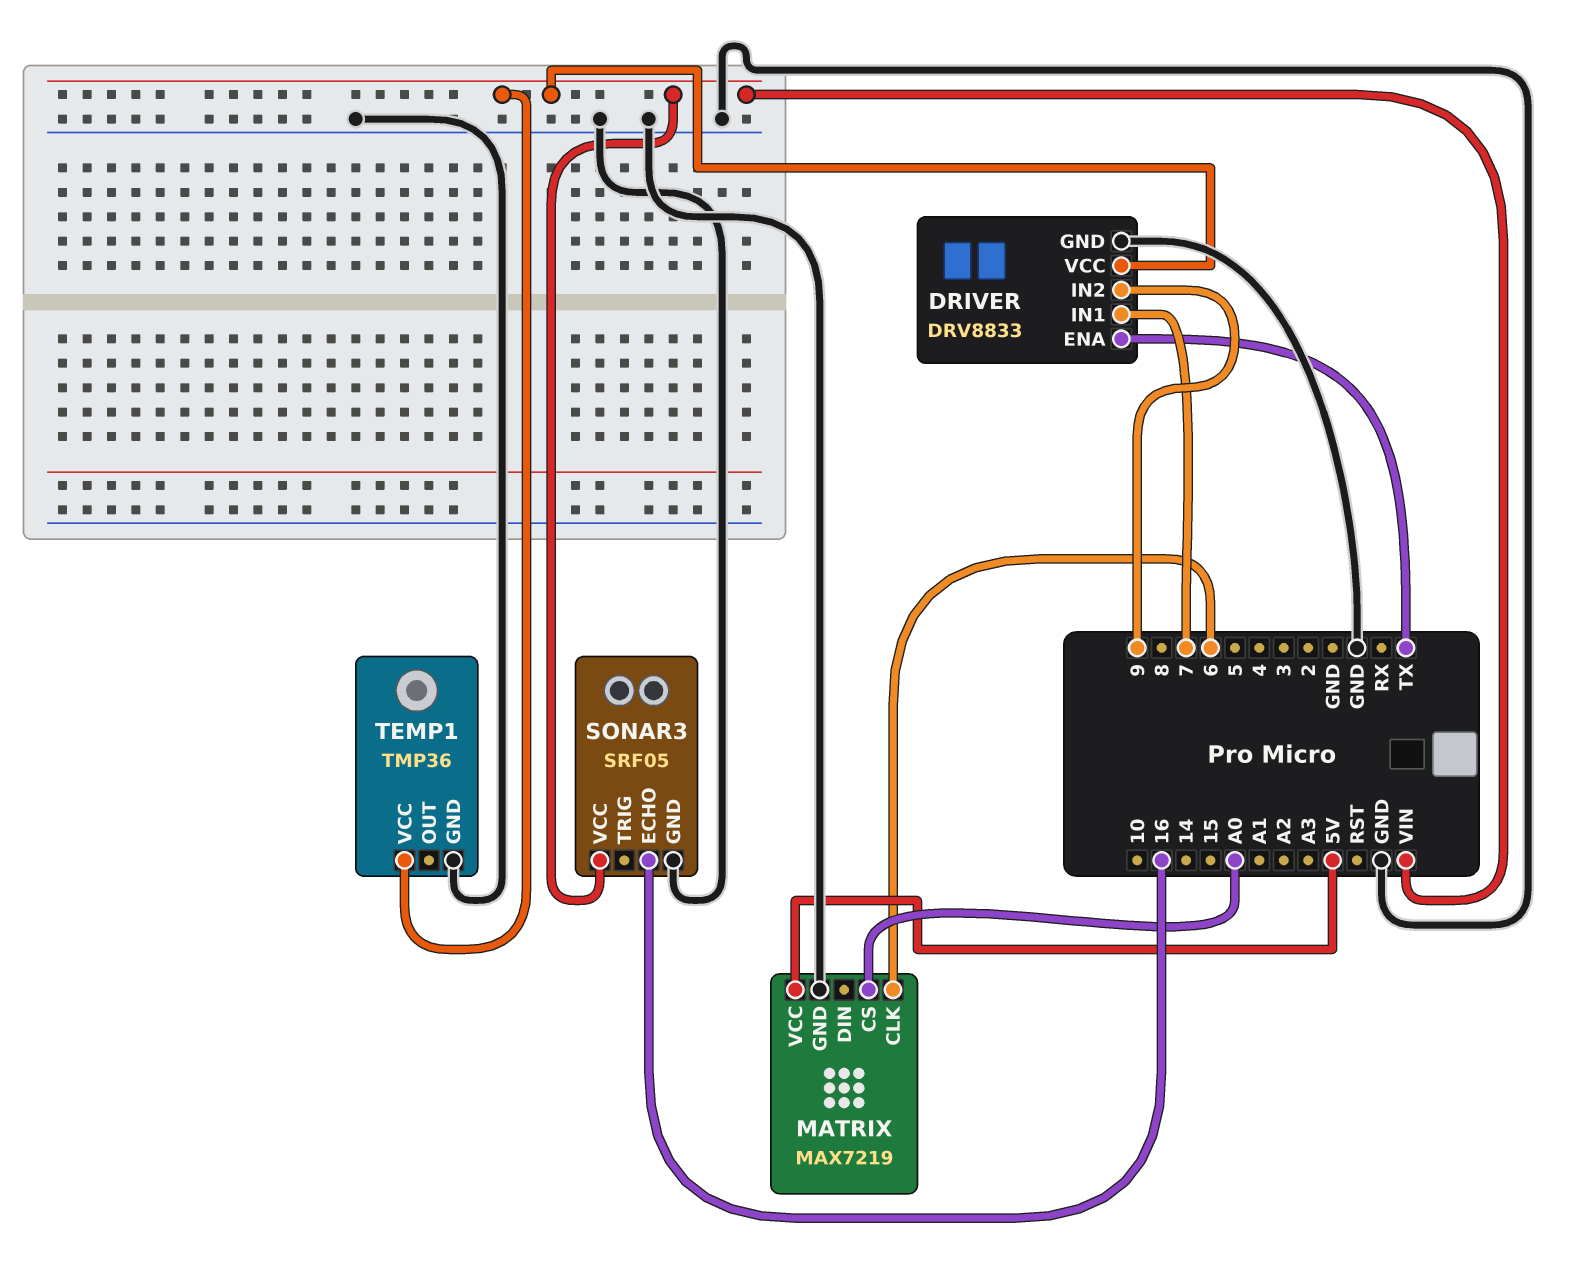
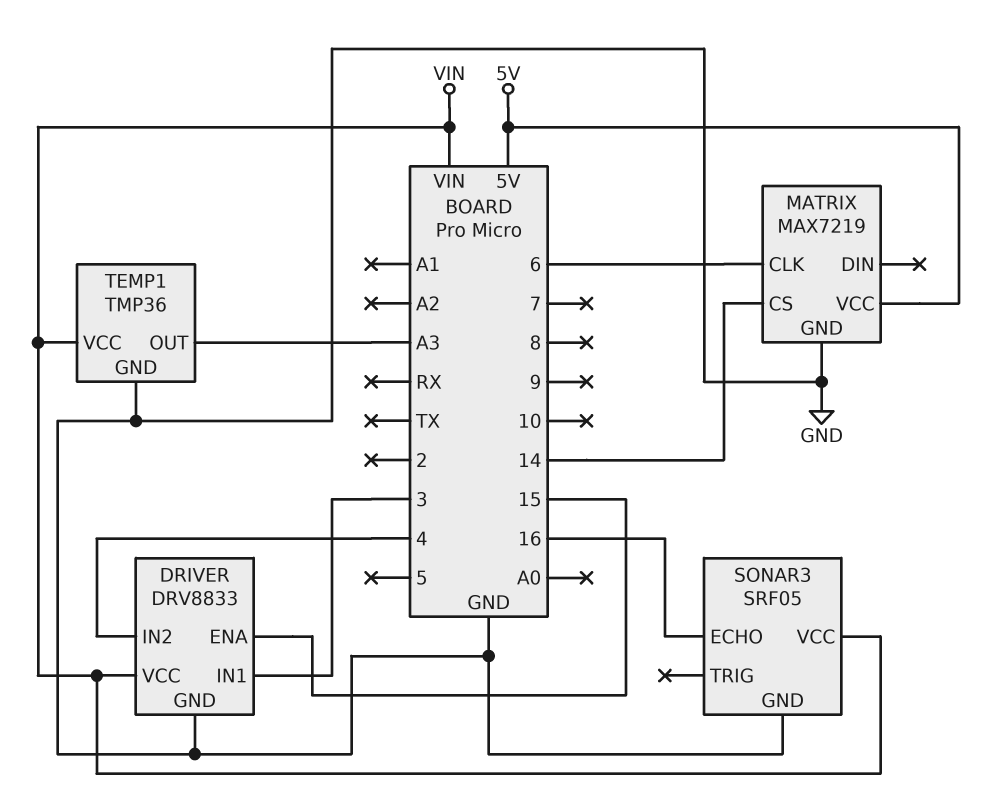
DRIVER pin ENA: TX -> 15
DRIVER pin IN1: 7 -> 3
DRIVER pin IN2: 9 -> 4
MATRIX pin CS: A0 -> 14
TEMP1 pin OUT: none -> A3

